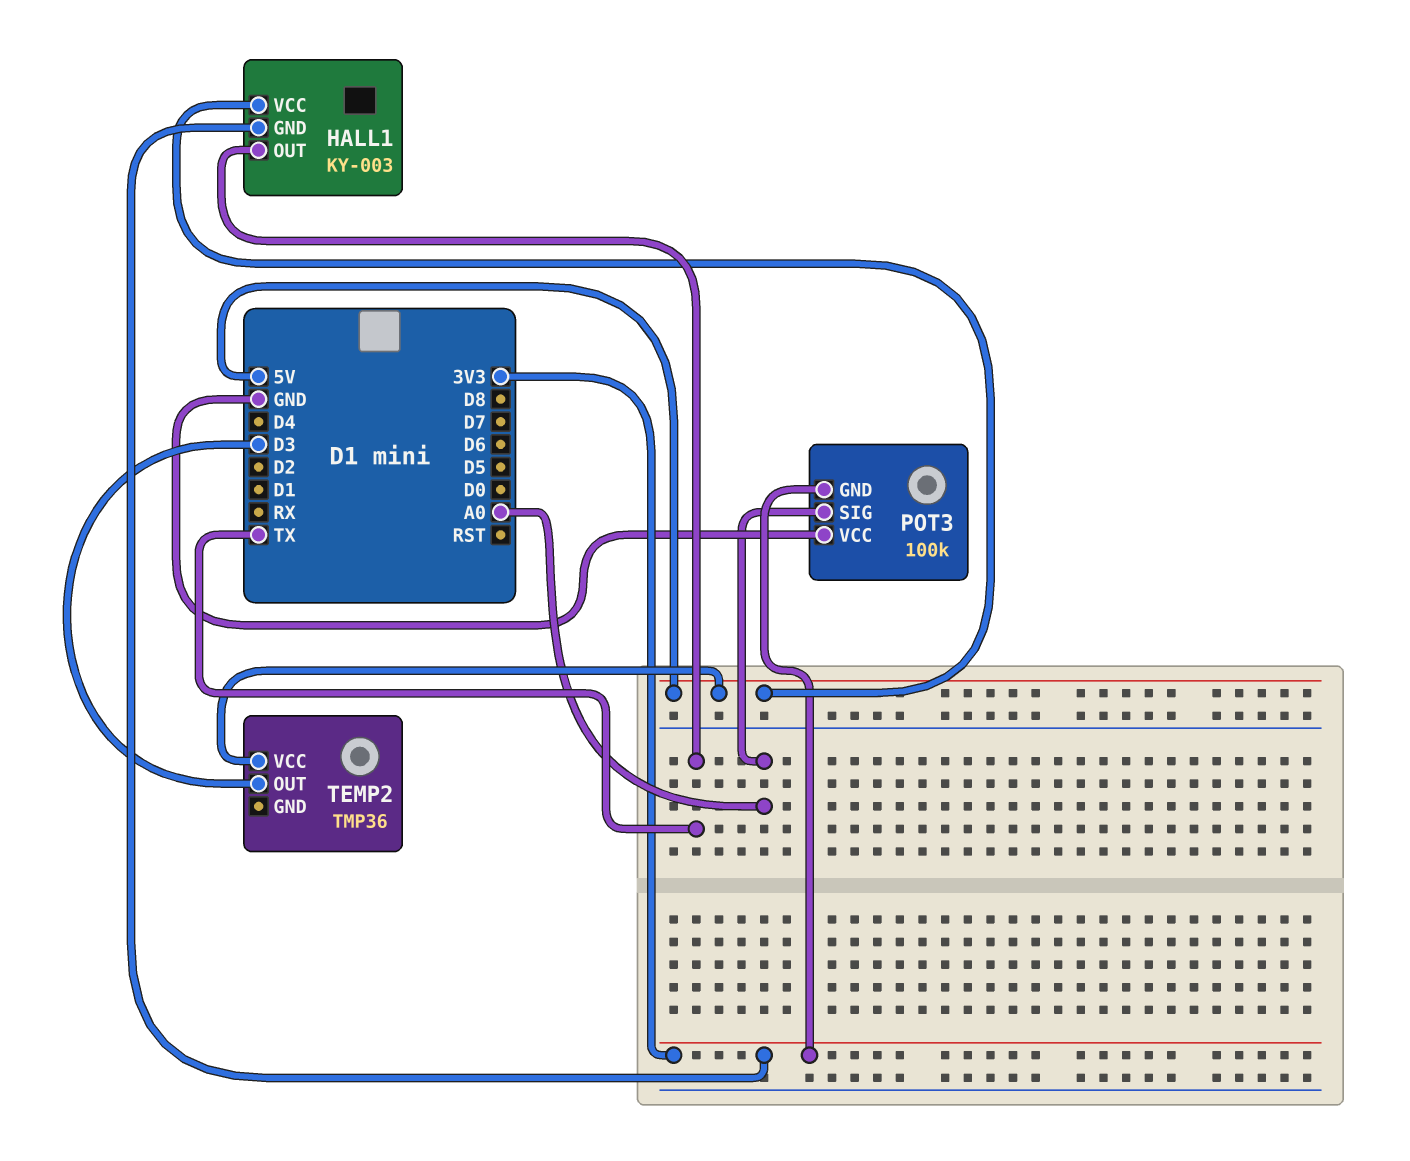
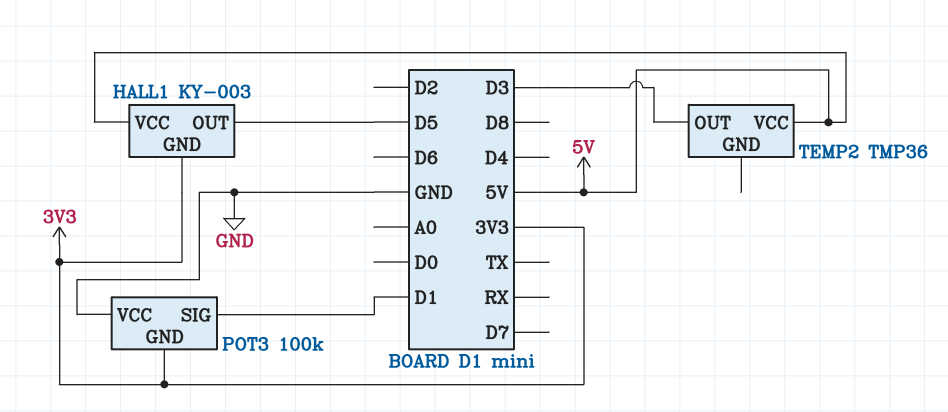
HALL1 pin OUT: TX -> D5
POT3 pin SIG: A0 -> D1

